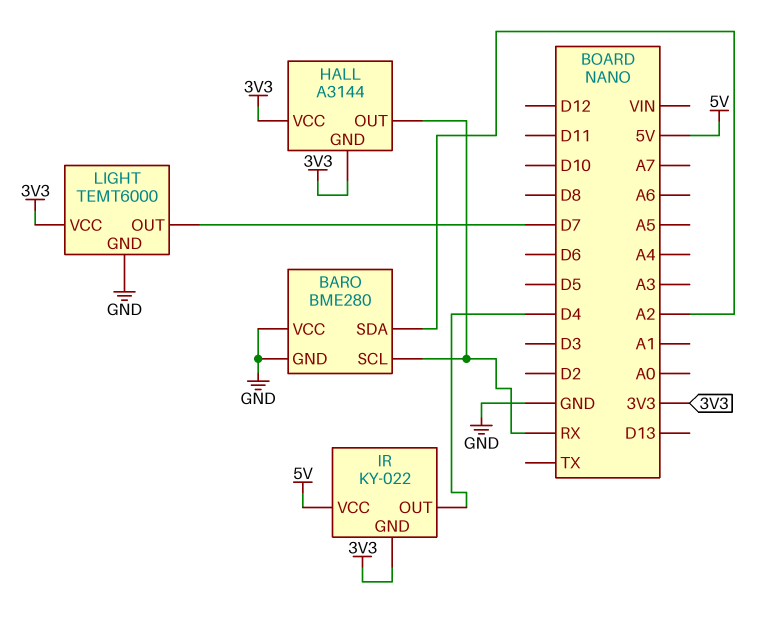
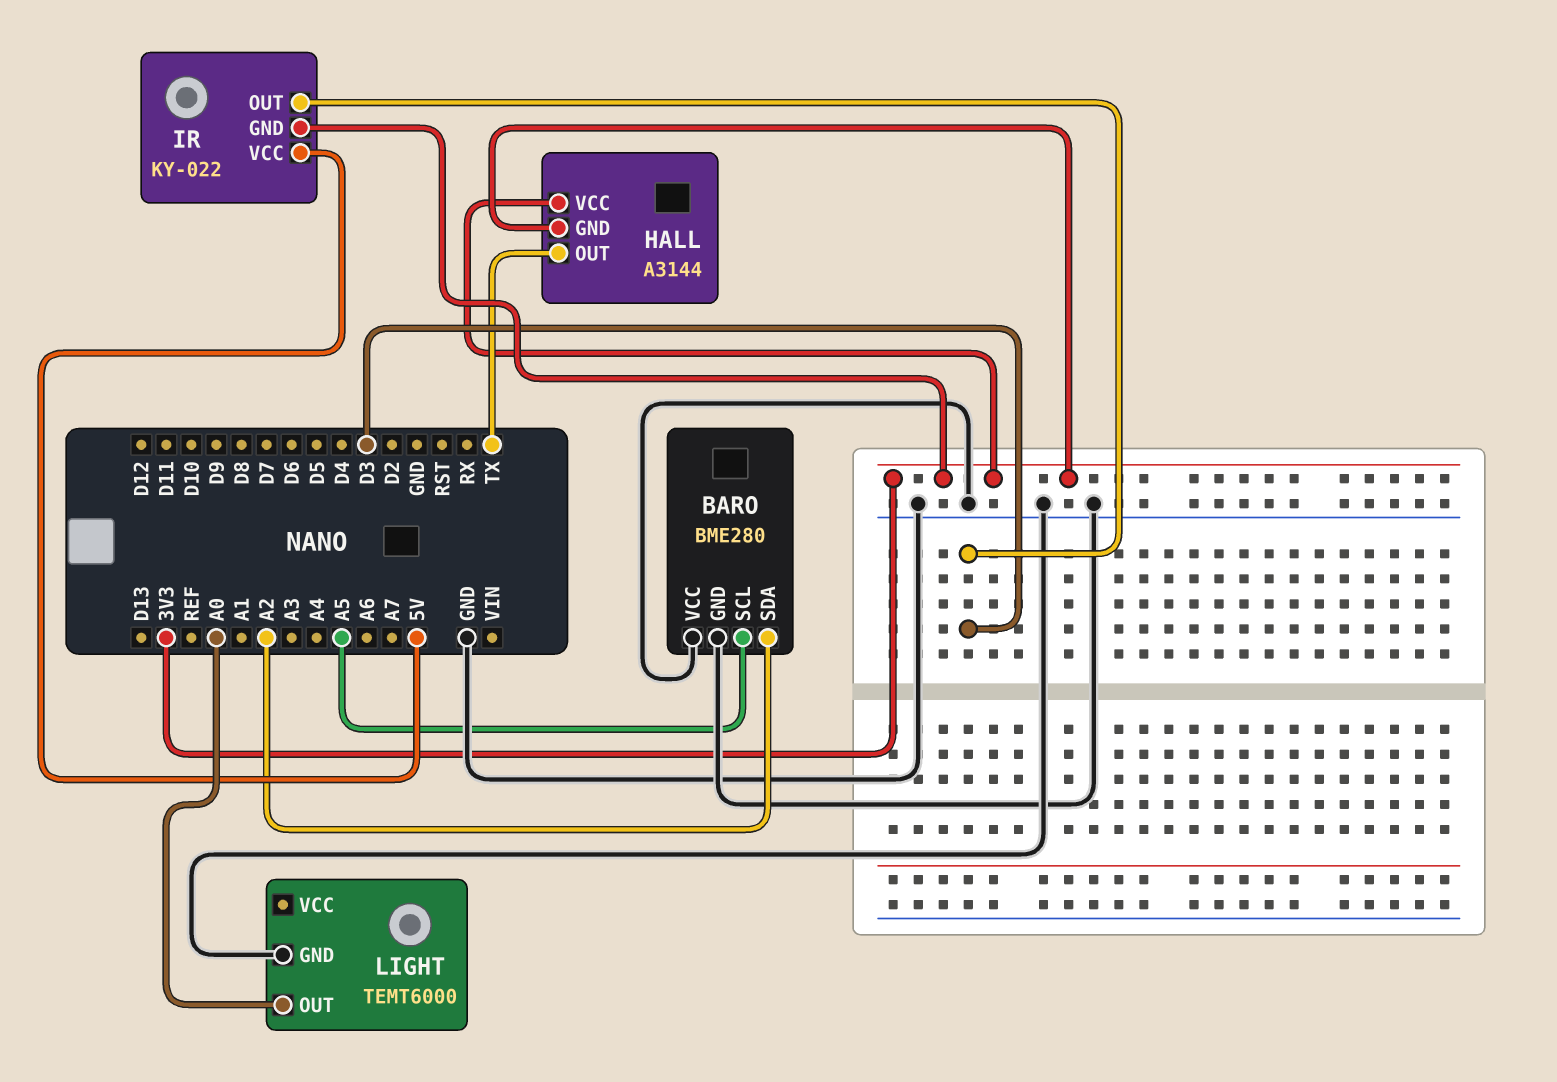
BARO pin SCL: RX -> A5
HALL pin OUT: RX -> TX
IR pin OUT: D4 -> D3
LIGHT pin OUT: D7 -> A0
LIGHT pin VCC: 3V3 -> none

